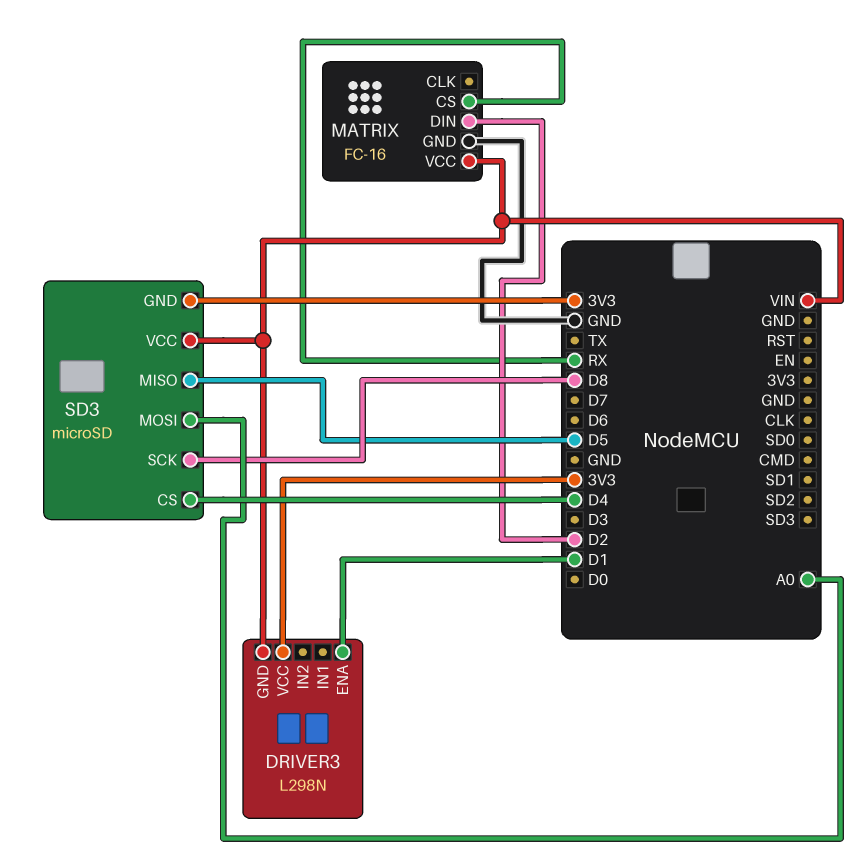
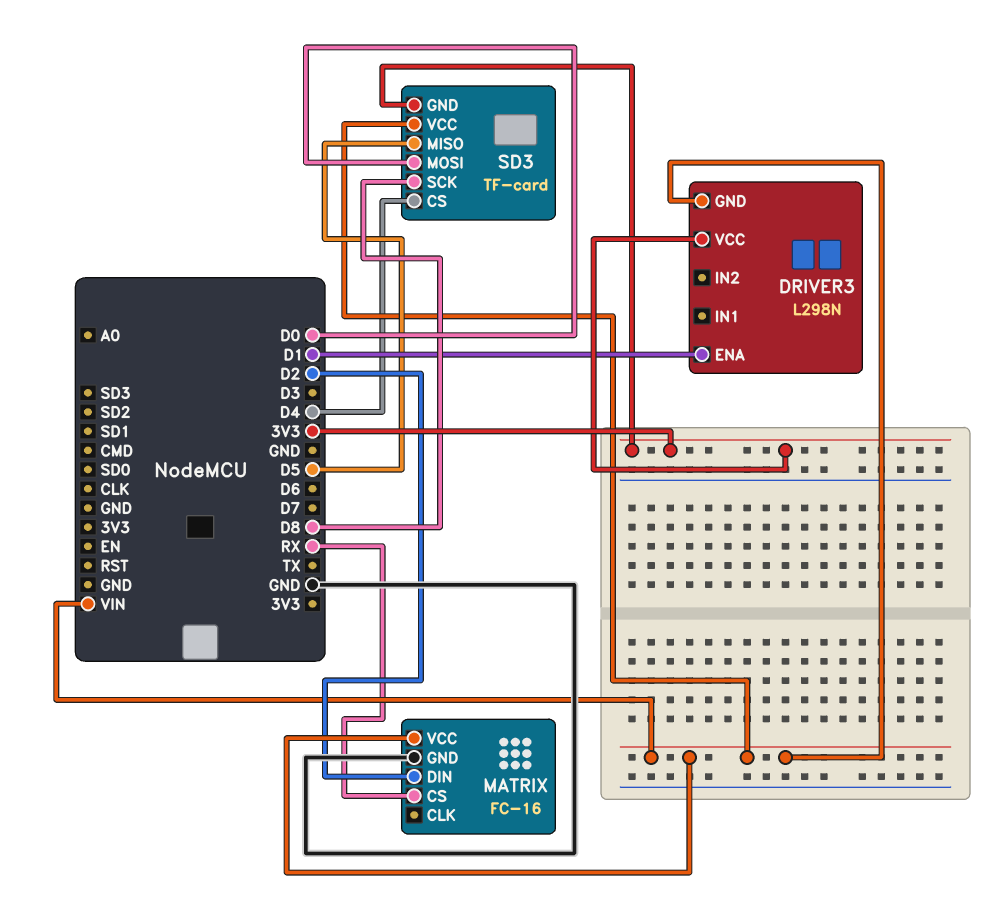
SD3: microSD -> TF-card
SD3 pin MOSI: A0 -> D0

